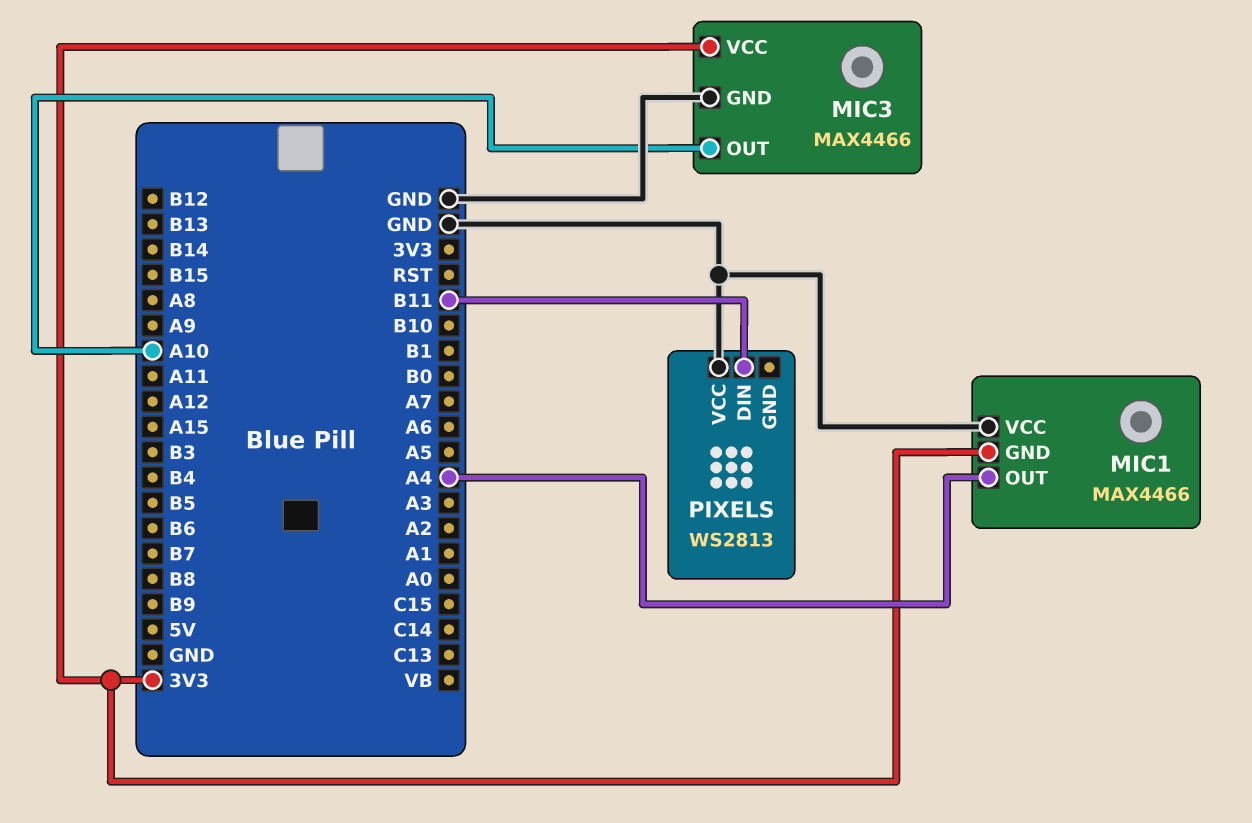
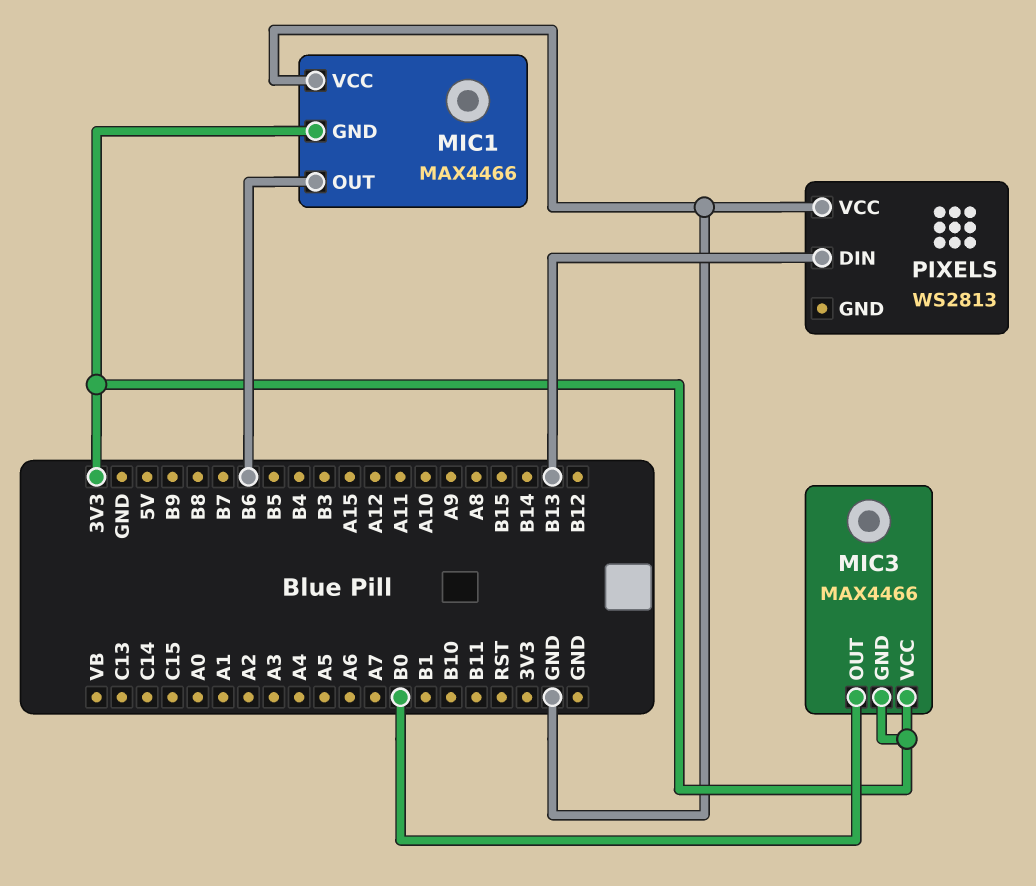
MIC1 pin OUT: A4 -> B6
MIC3 pin GND: GND -> 3V3
MIC3 pin OUT: A10 -> B0
PIXELS pin DIN: B11 -> B13

